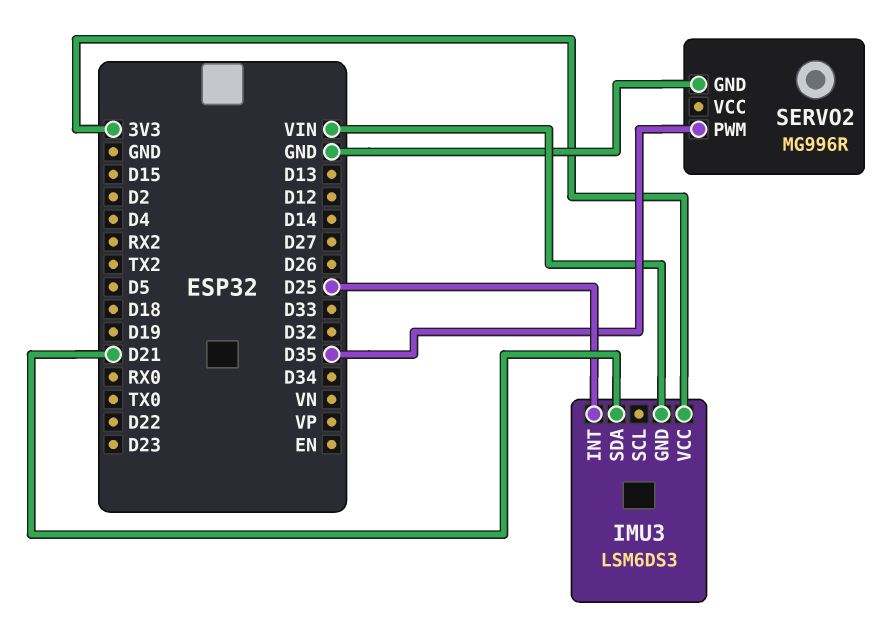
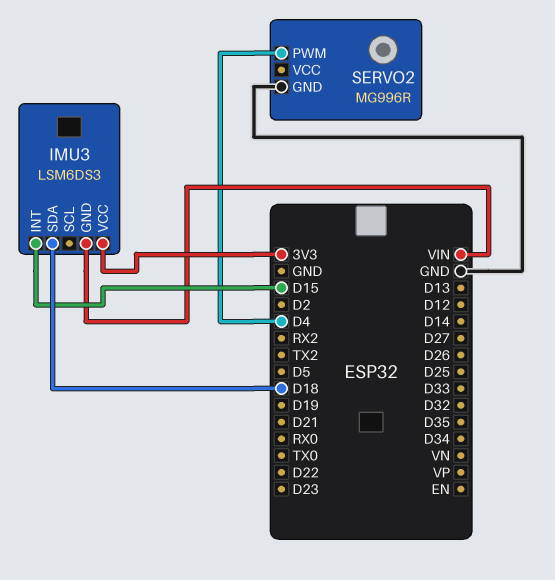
IMU3 pin INT: D25 -> D15
IMU3 pin SDA: D21 -> D18
SERVO2 pin PWM: D35 -> D4

